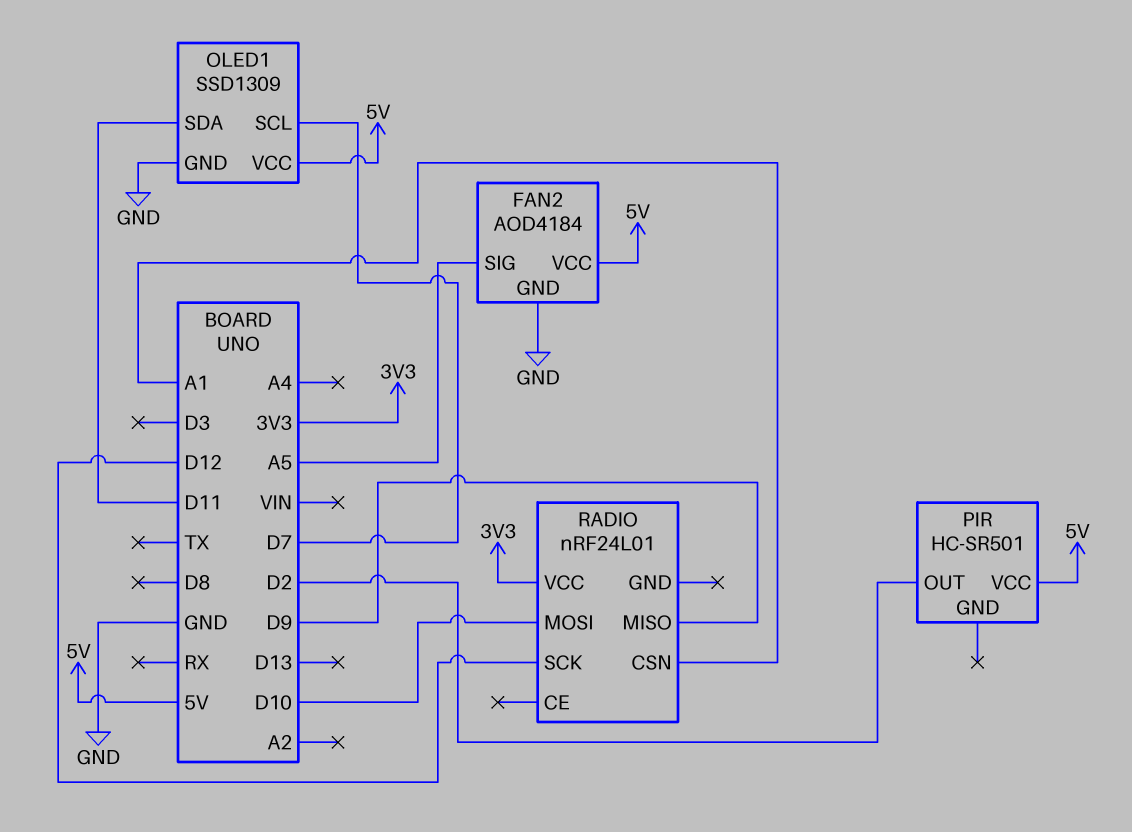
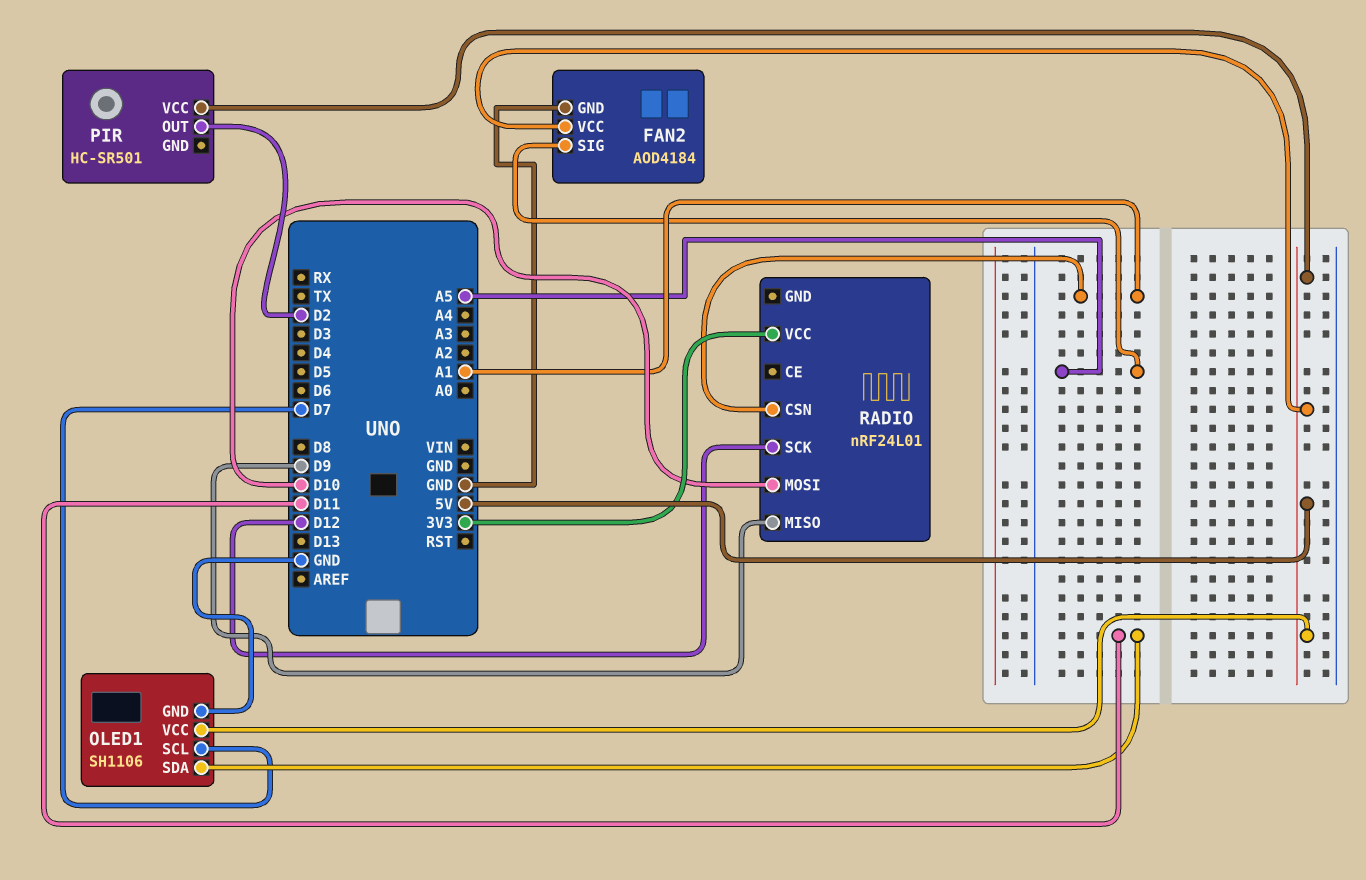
OLED1: SSD1309 -> SH1106

